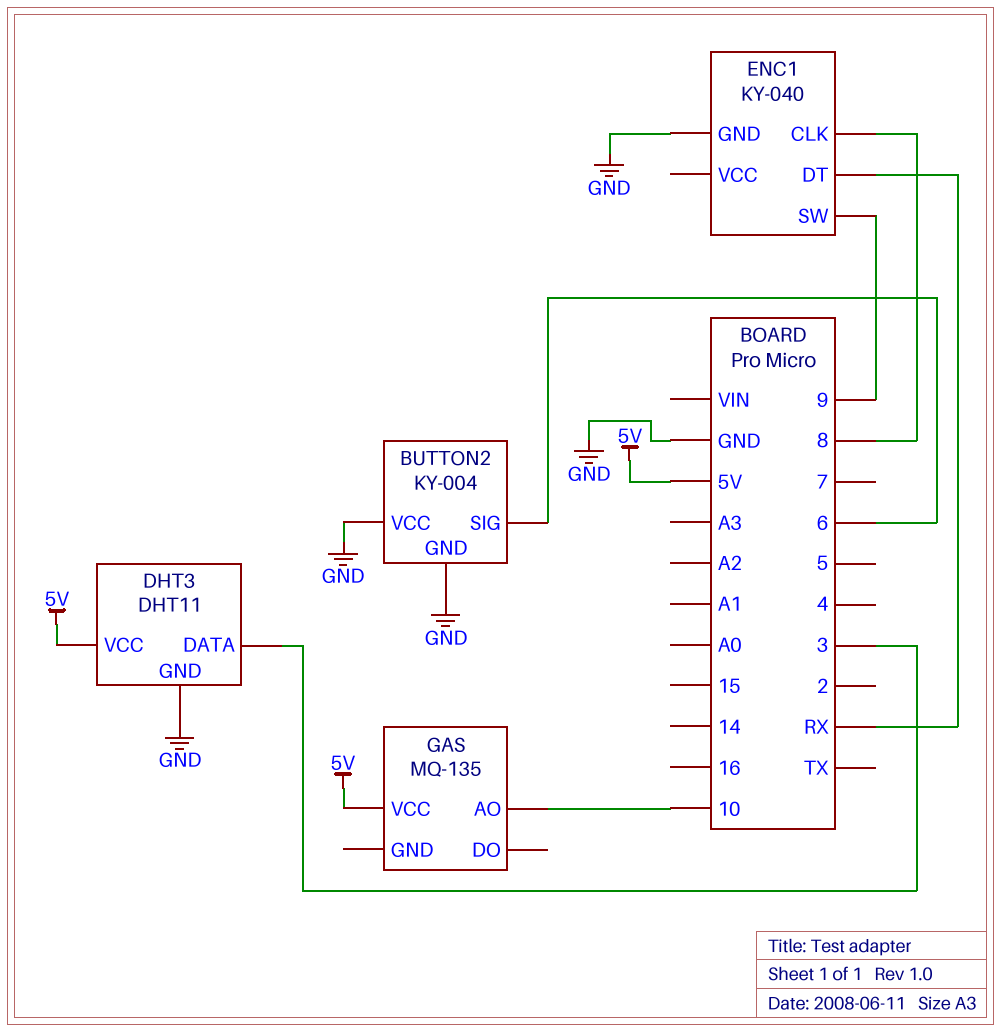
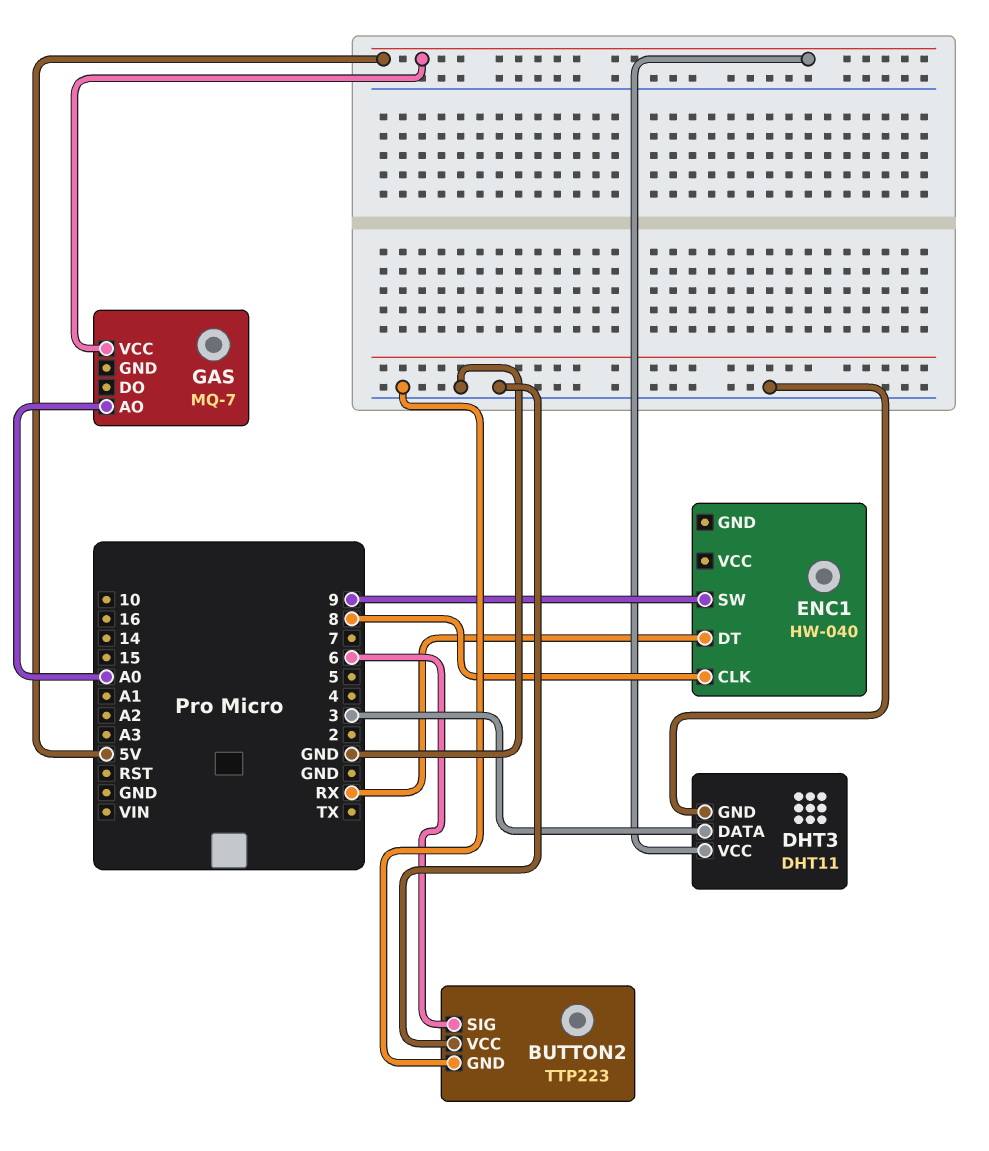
BUTTON2: KY-004 -> TTP223
ENC1: KY-040 -> HW-040
ENC1 pin GND: GND -> none
GAS: MQ-135 -> MQ-7
GAS pin AO: 10 -> A0

